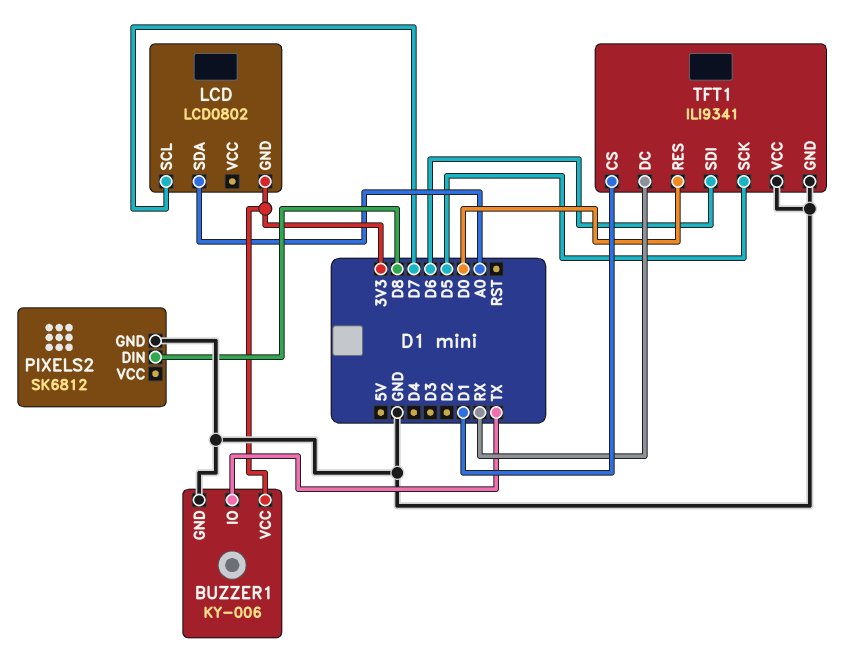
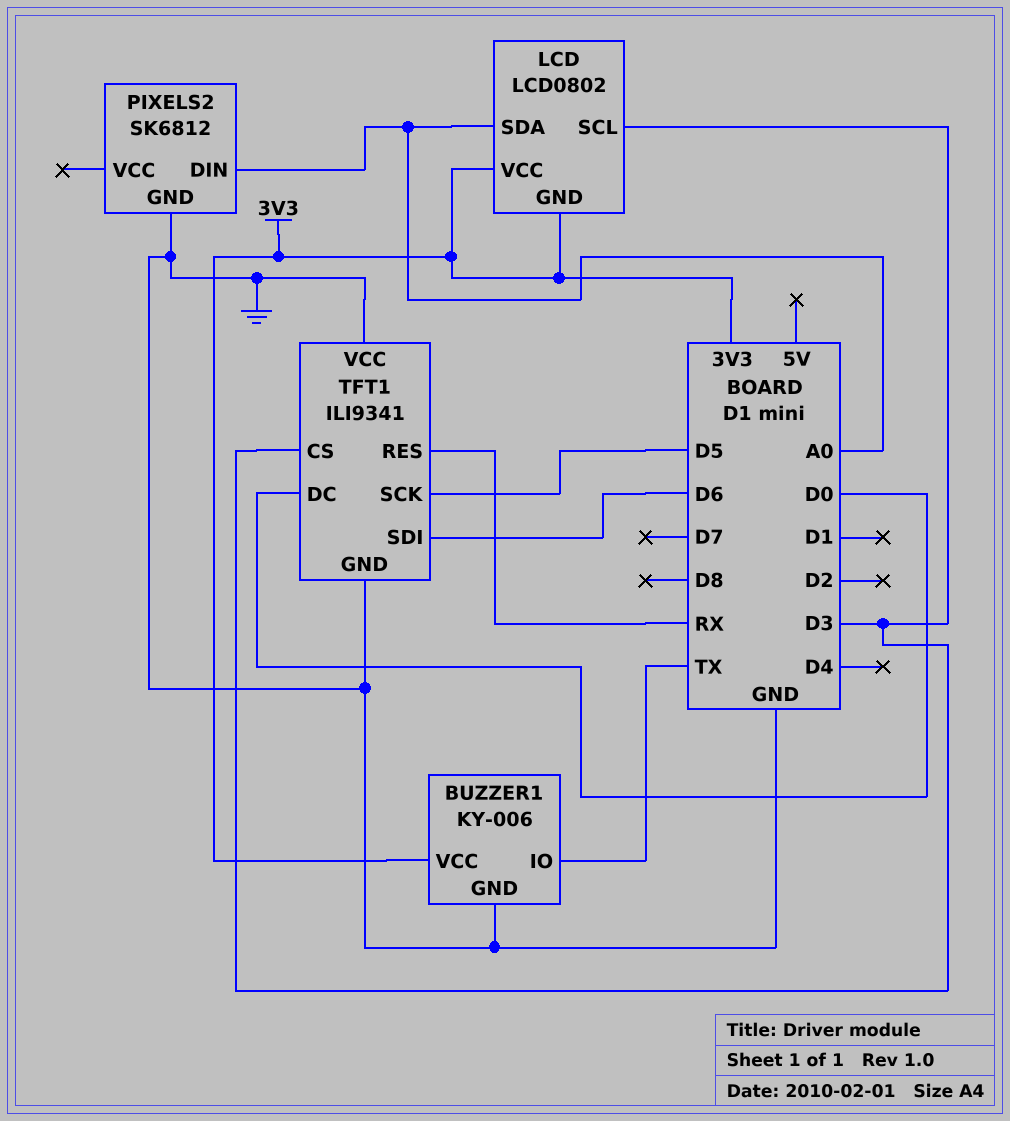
LCD pin SCL: D7 -> D3
LCD pin VCC: none -> 3V3
PIXELS2 pin DIN: D8 -> A0
TFT1 pin CS: D1 -> D3
TFT1 pin DC: RX -> D0
TFT1 pin RES: D0 -> RX

